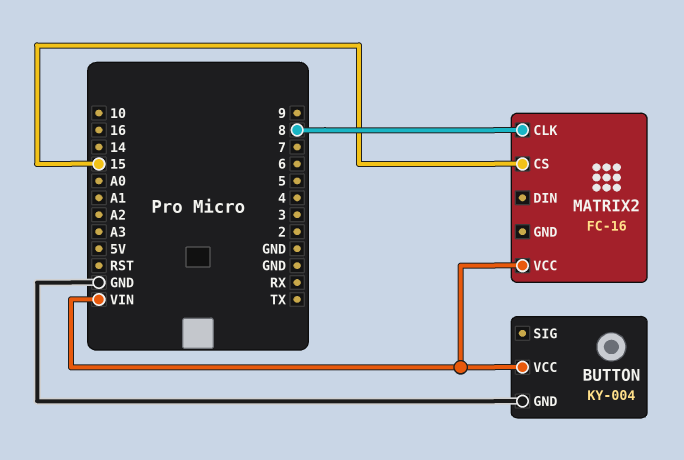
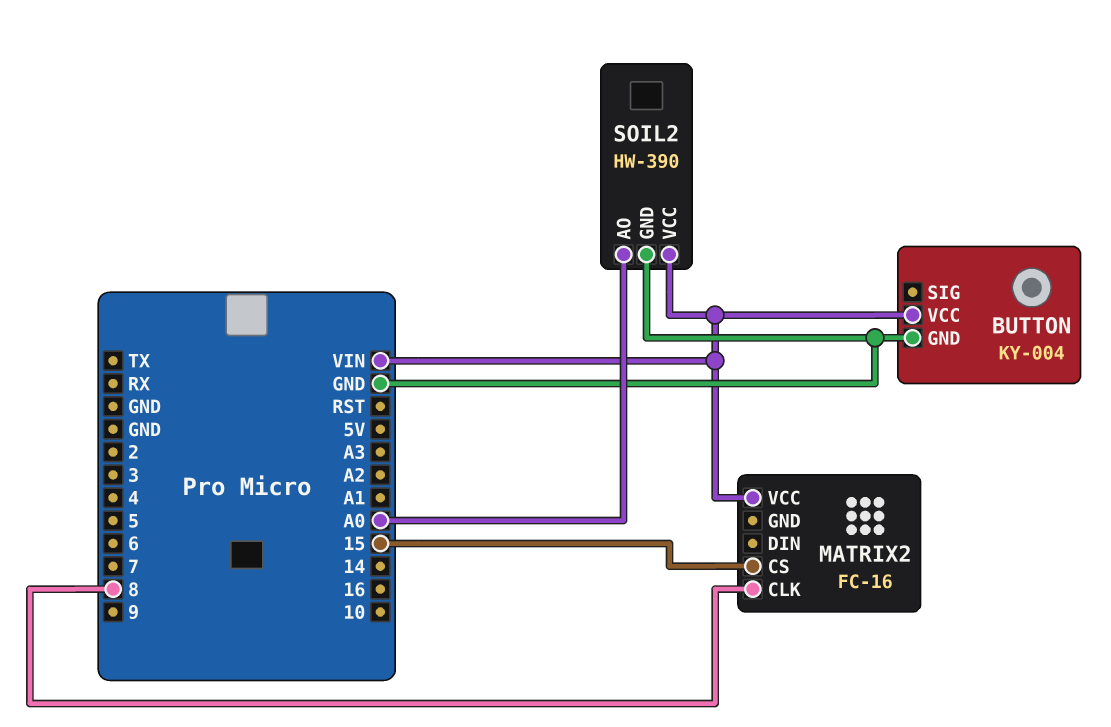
SOIL2: none -> HW-390
SOIL2 pin AO: none -> A0
SOIL2 pin GND: none -> GND
SOIL2 pin VCC: none -> VIN

